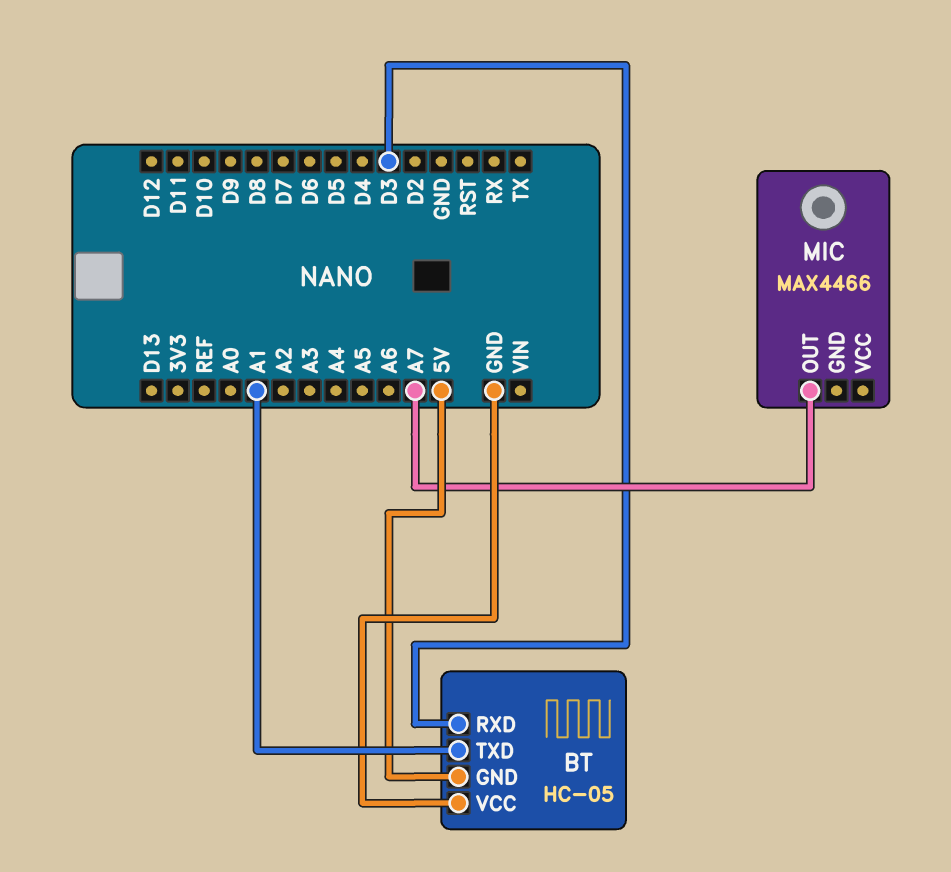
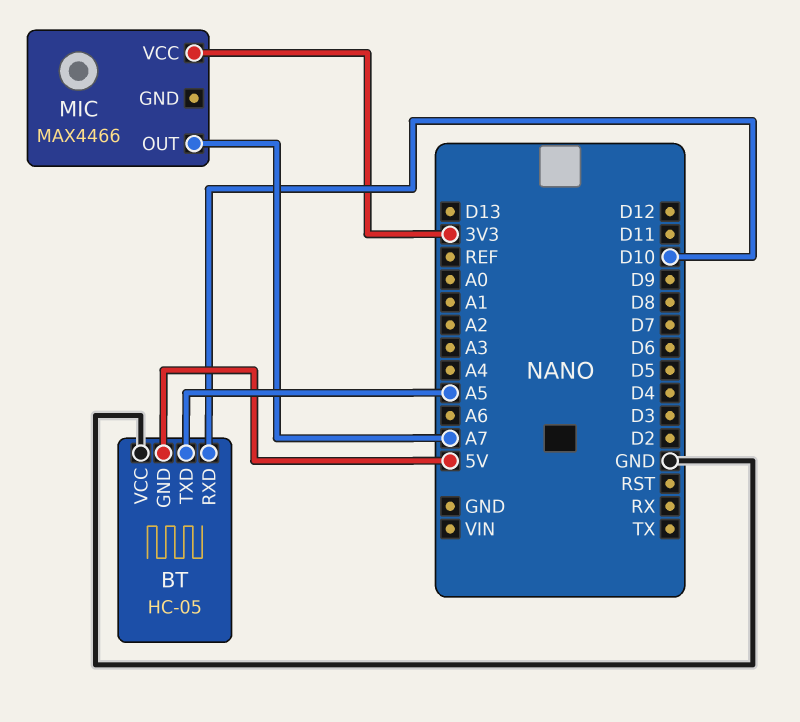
BT pin RXD: D3 -> D10
BT pin TXD: A1 -> A5
MIC pin VCC: none -> 3V3

